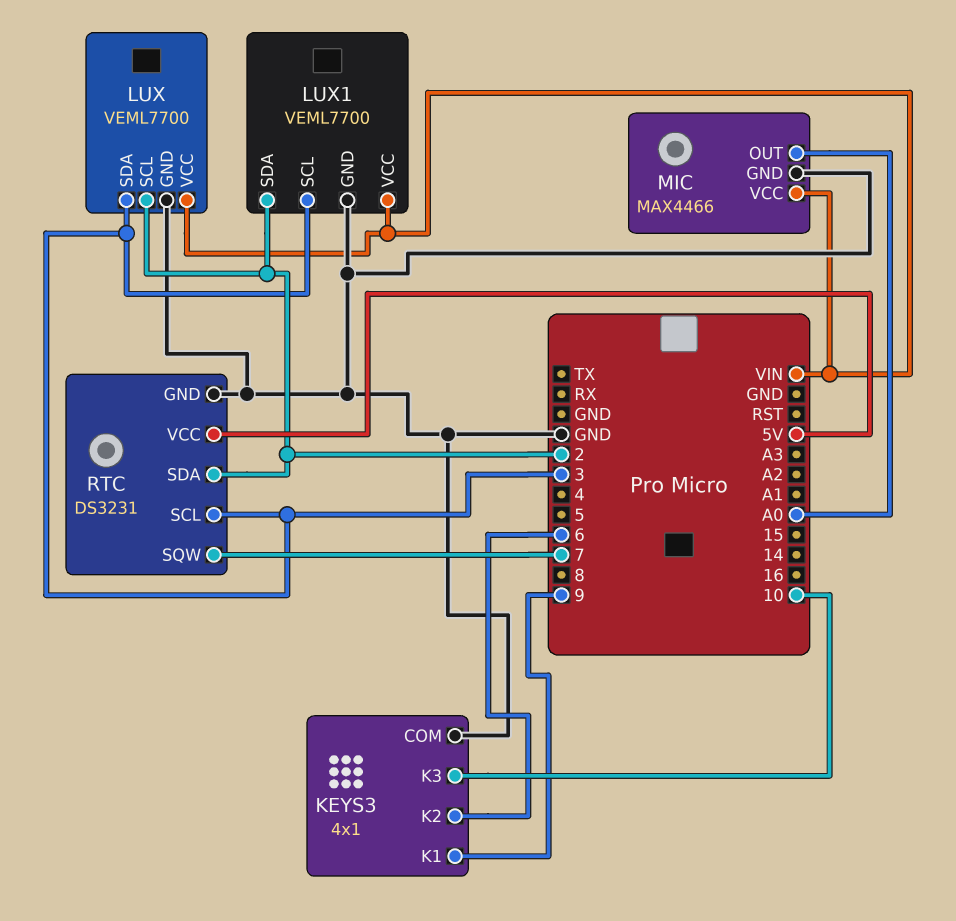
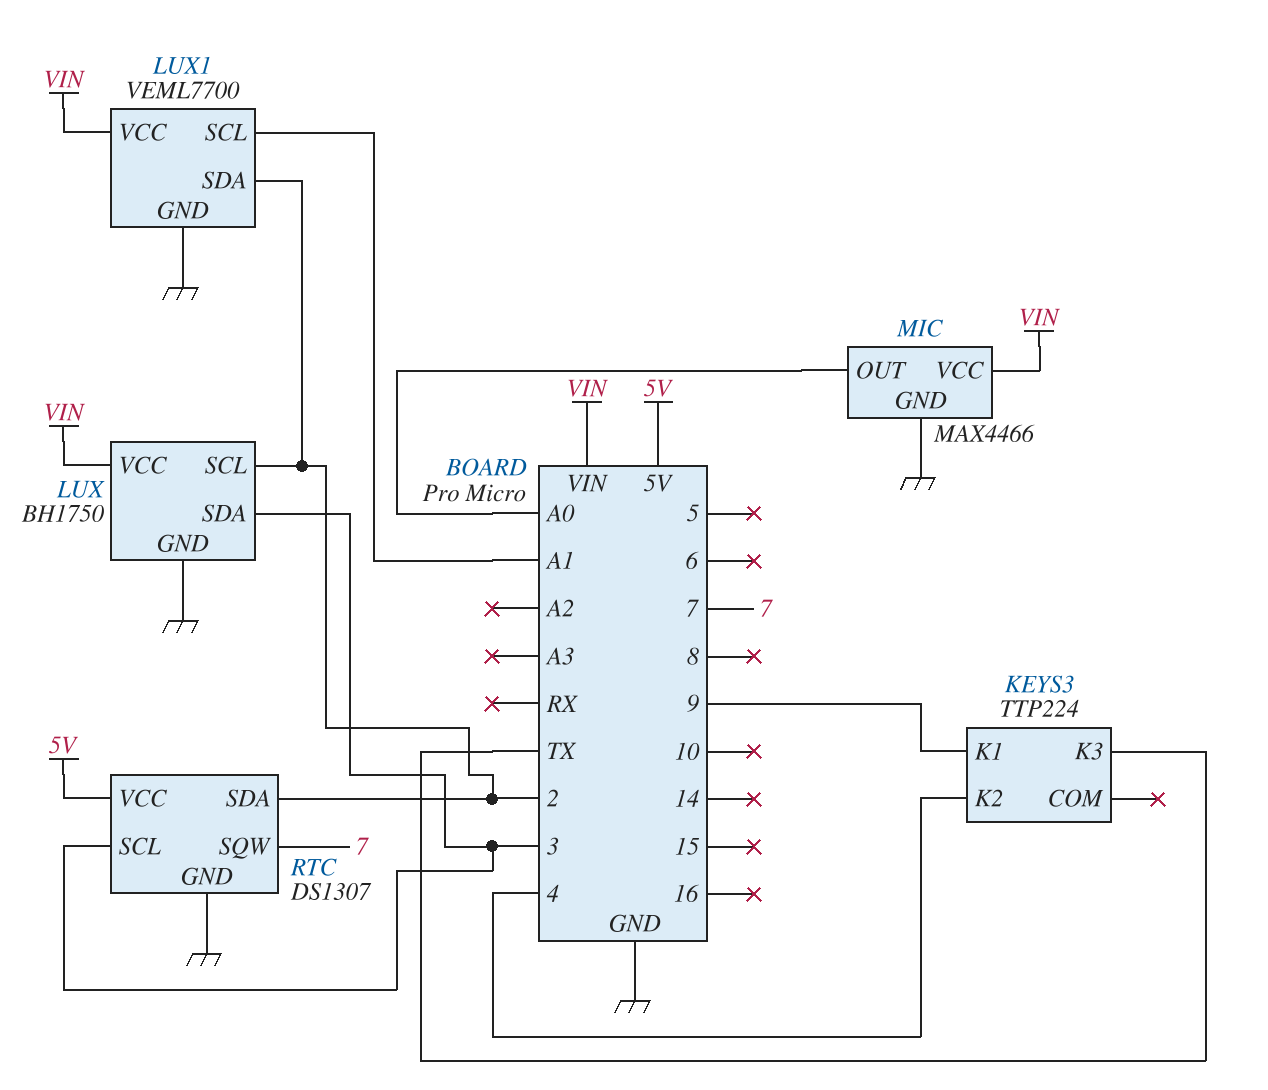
KEYS3: 4x1 -> TTP224
KEYS3 pin COM: GND -> none
KEYS3 pin K2: 6 -> 4
KEYS3 pin K3: 10 -> TX
LUX: VEML7700 -> BH1750
LUX1 pin SCL: 3 -> A1
RTC: DS3231 -> DS1307

